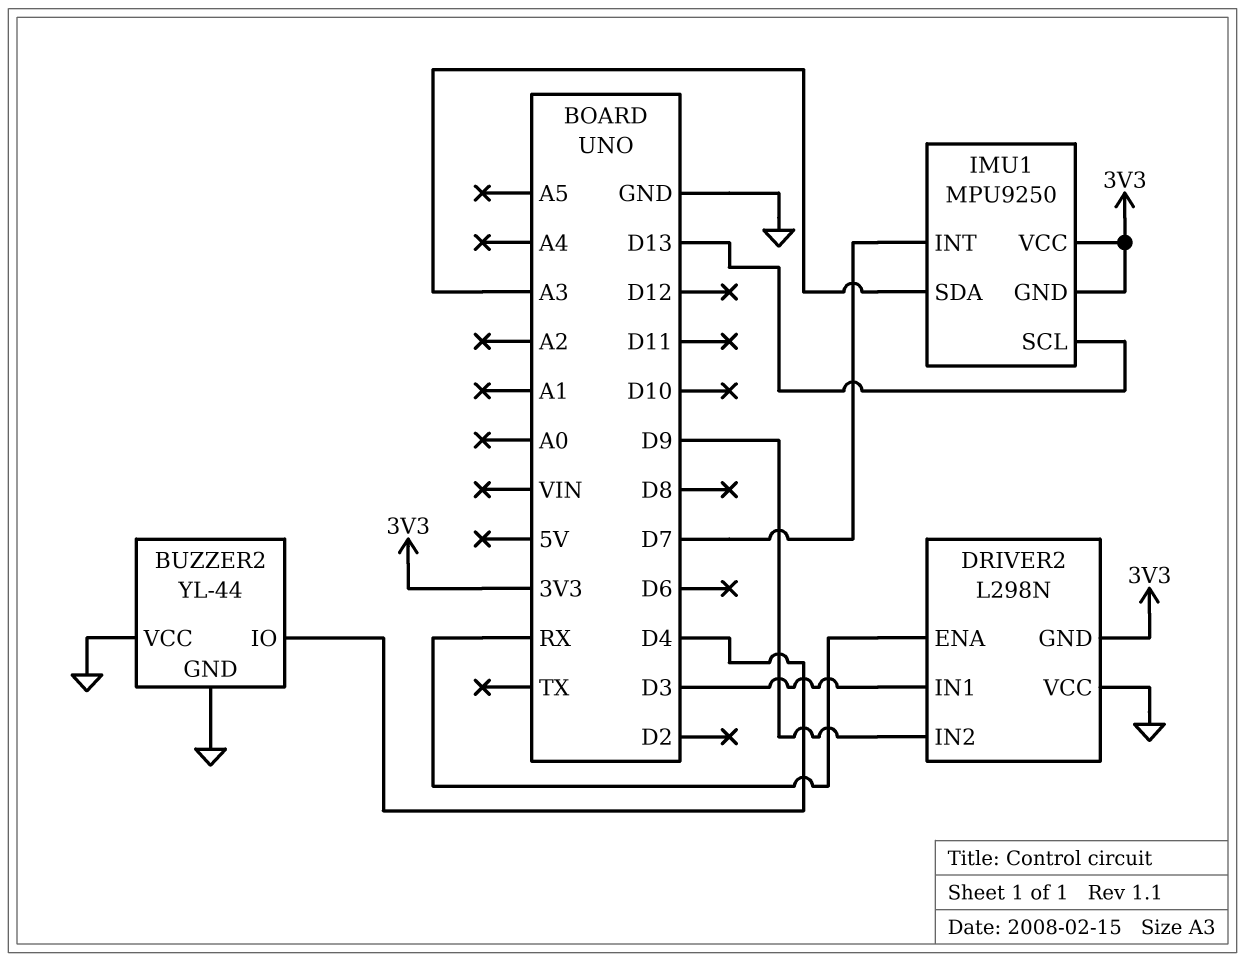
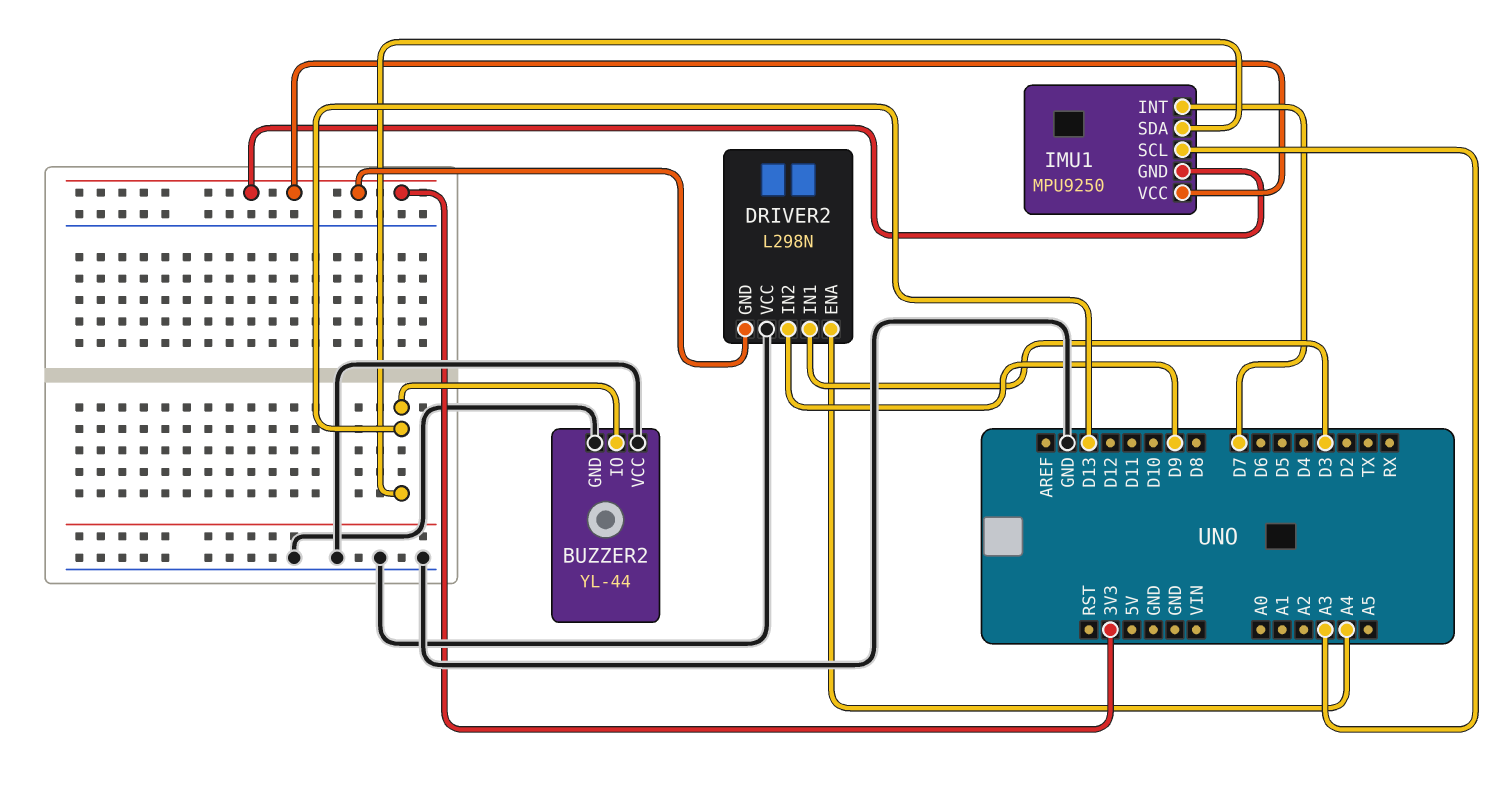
BUZZER2 pin IO: D4 -> D13
DRIVER2 pin ENA: RX -> A4
IMU1 pin SCL: D13 -> A3
IMU1 pin SDA: A3 -> D13

